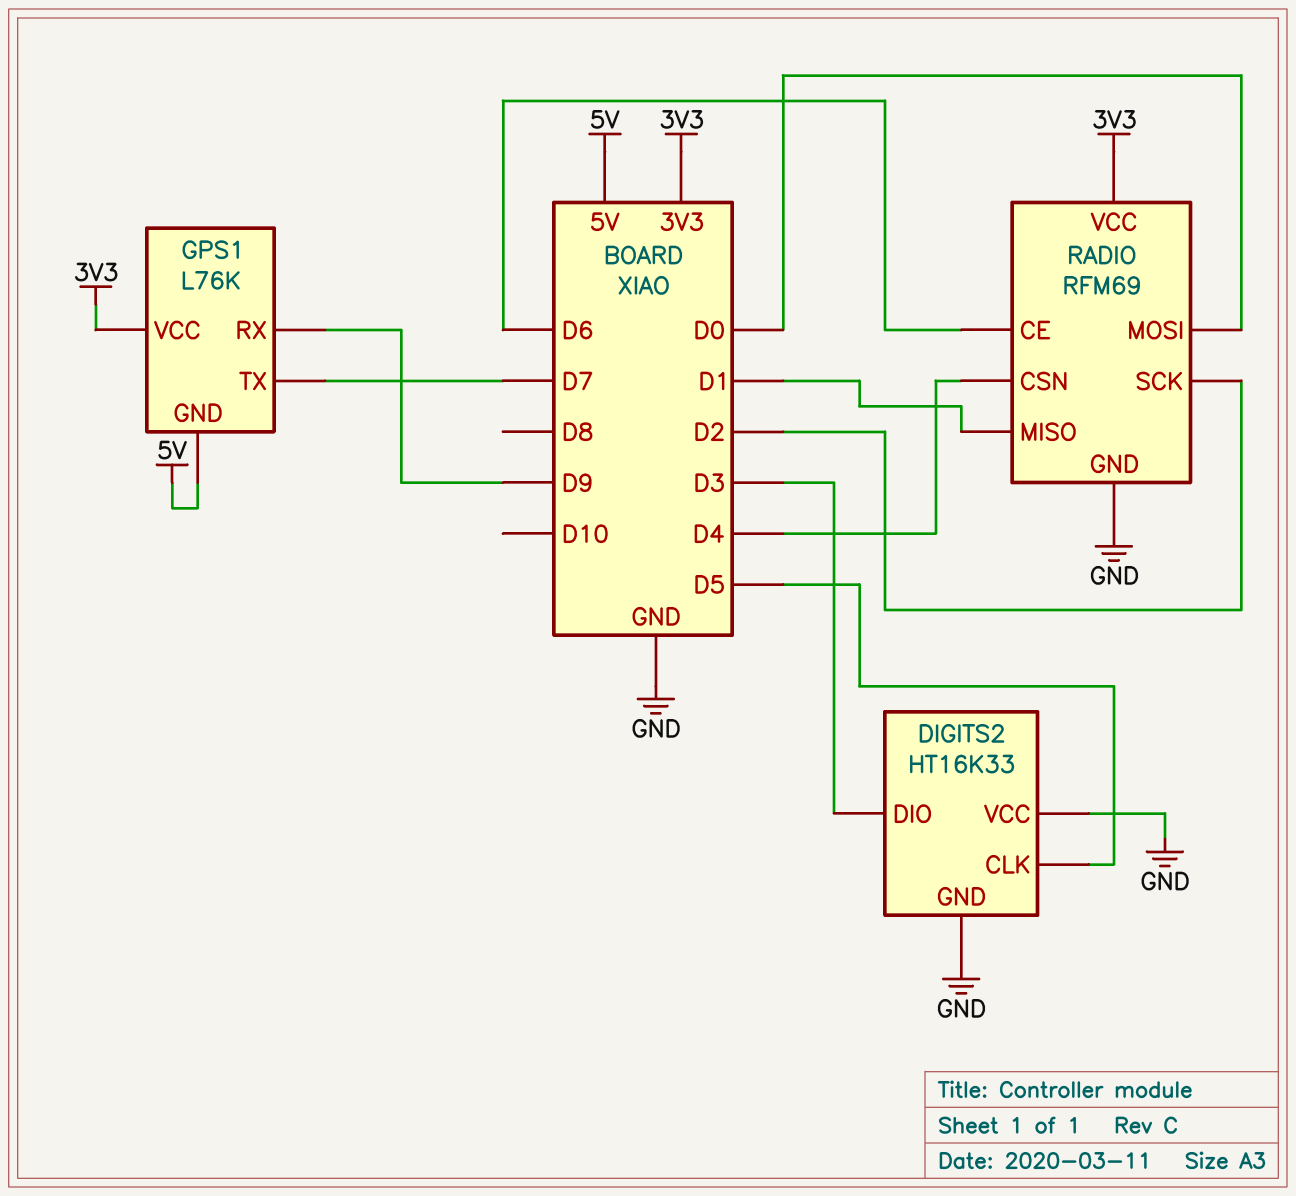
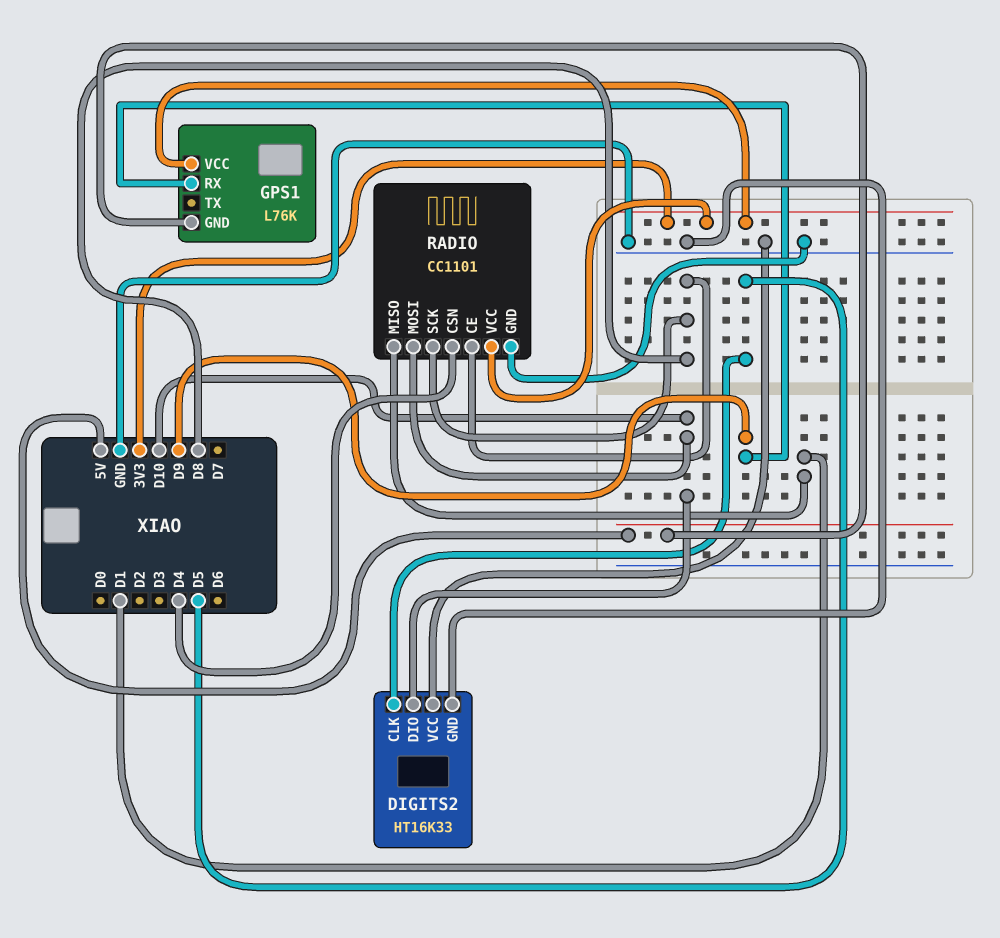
DIGITS2 pin DIO: D3 -> D10
GPS1 pin TX: D7 -> none
RADIO: RFM69 -> CC1101
RADIO pin CE: D6 -> D8
RADIO pin MOSI: D0 -> D10
RADIO pin SCK: D2 -> D8

